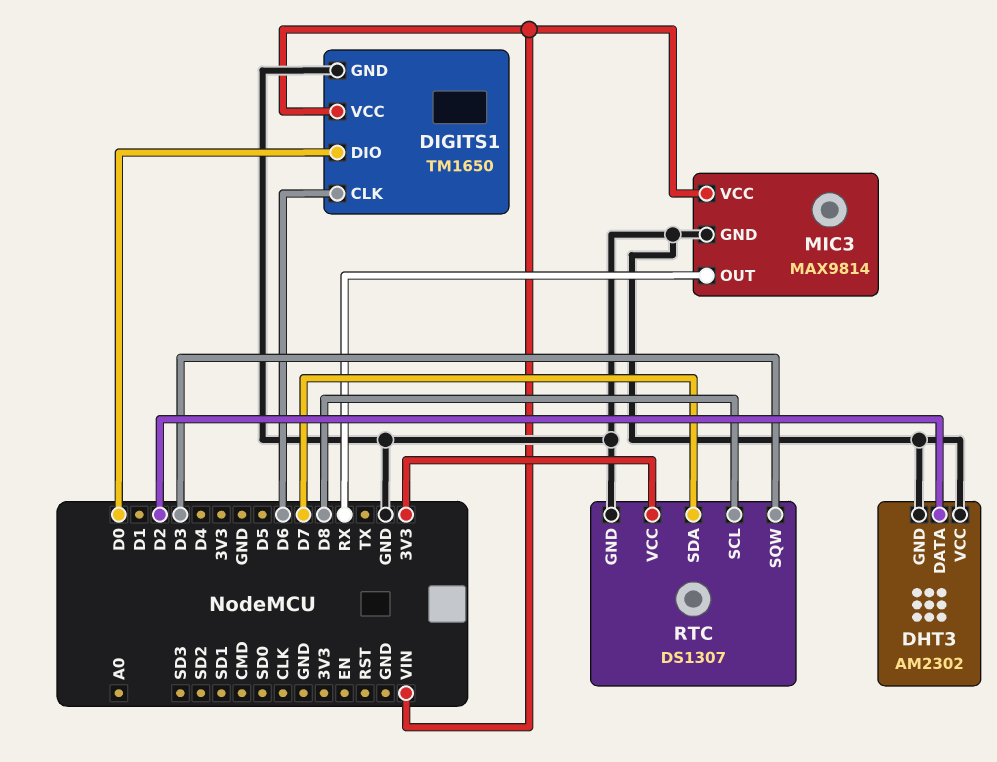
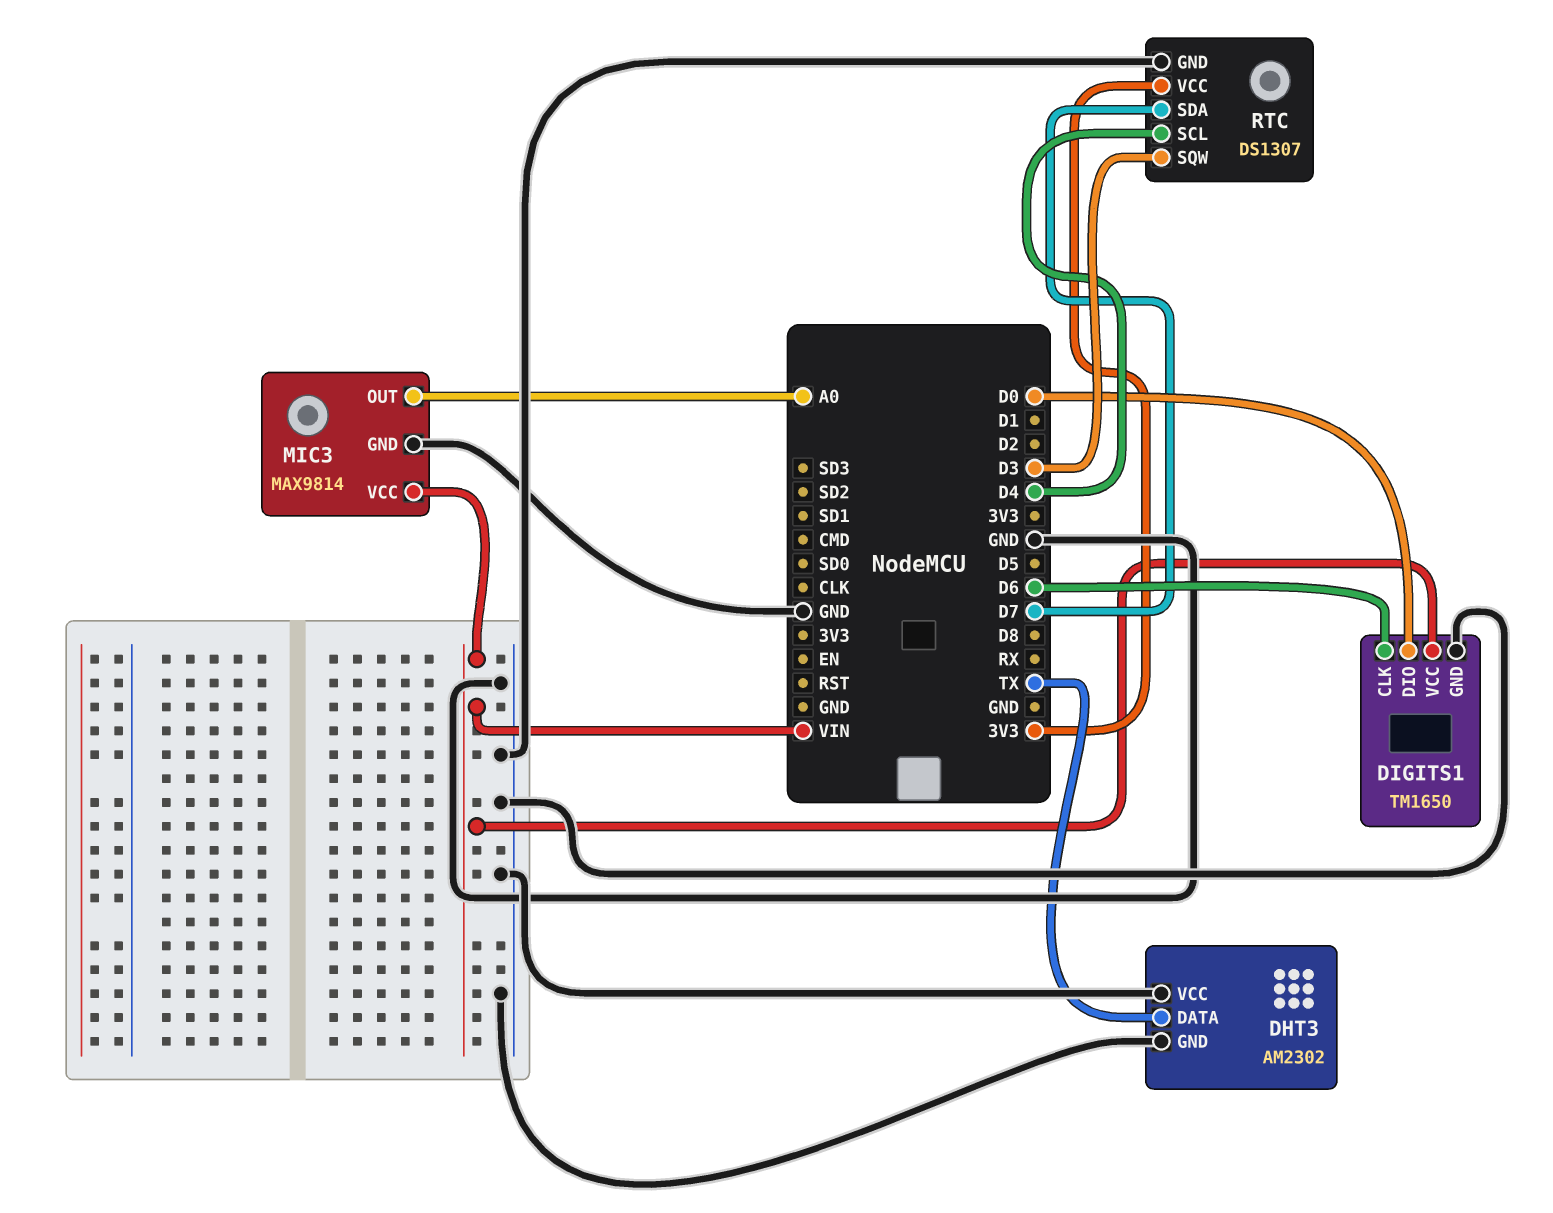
DHT3 pin DATA: D2 -> TX
MIC3 pin OUT: RX -> A0
RTC pin SCL: D8 -> D4

